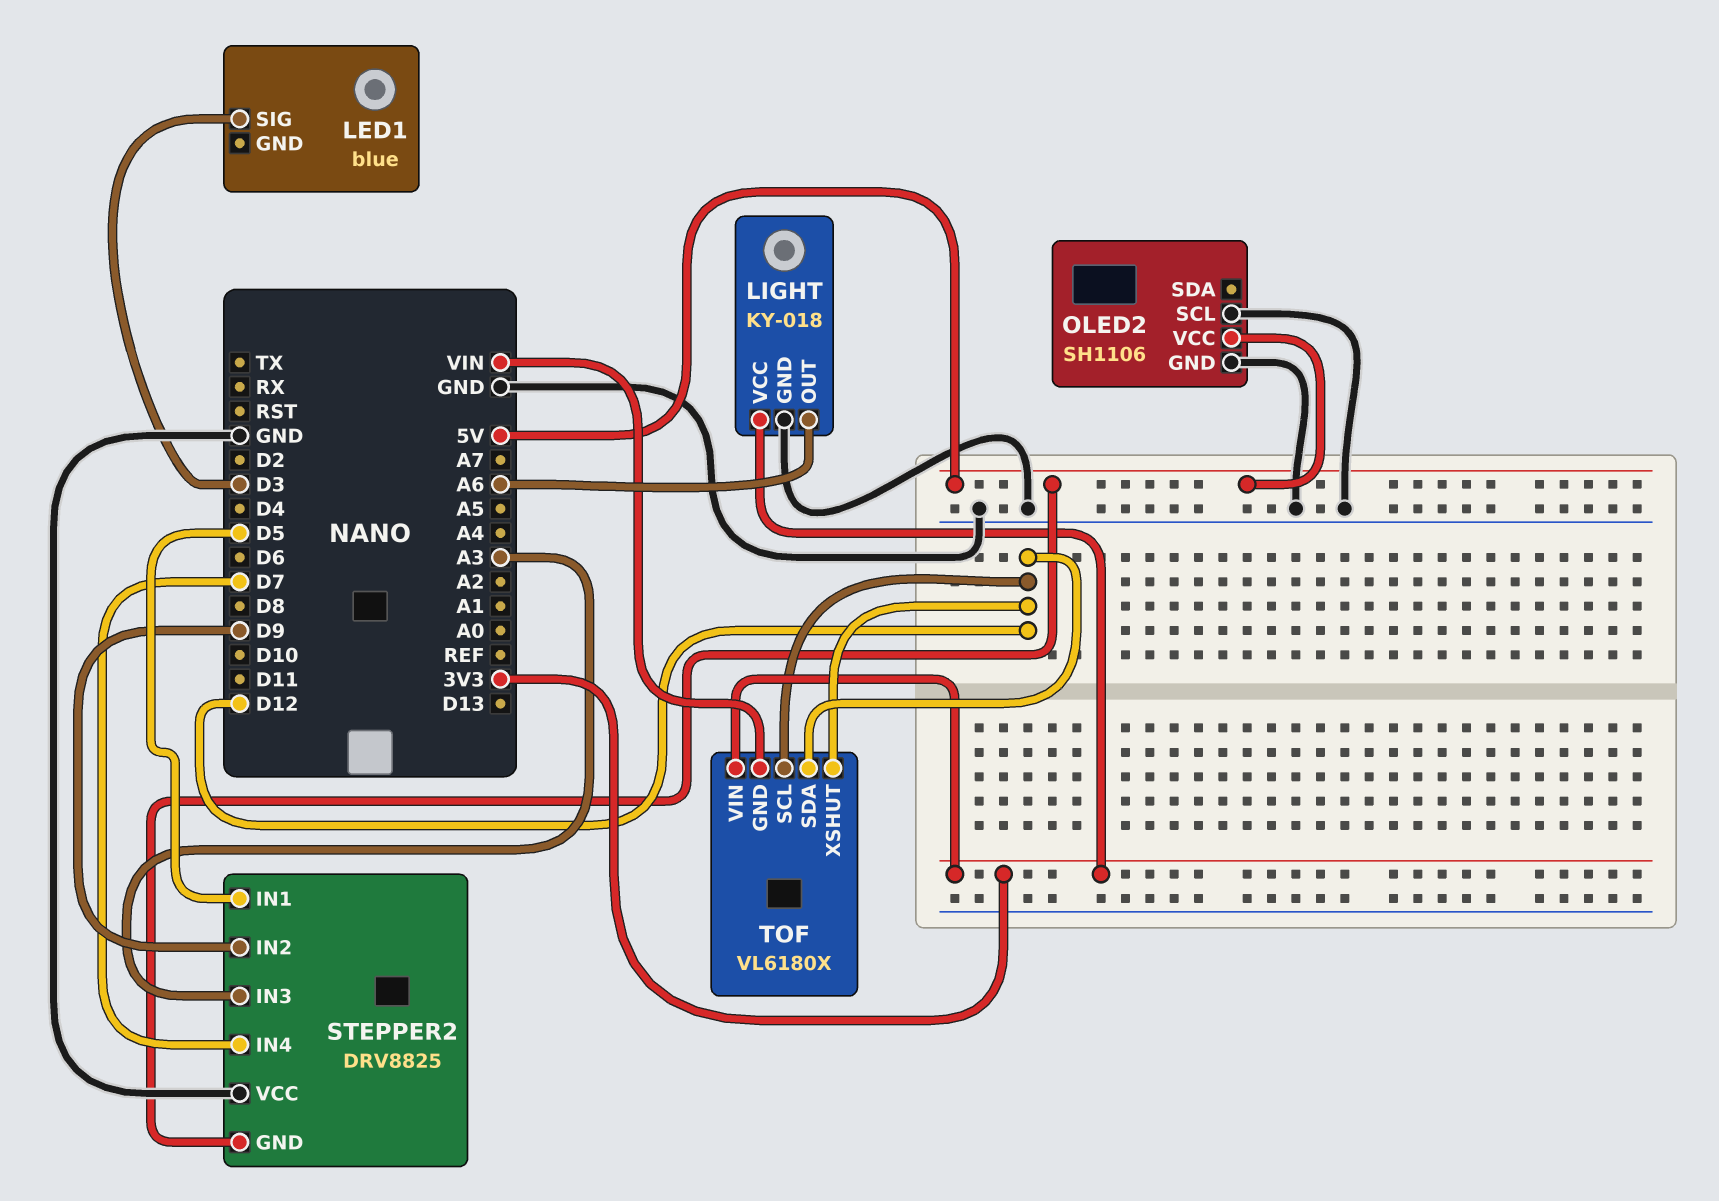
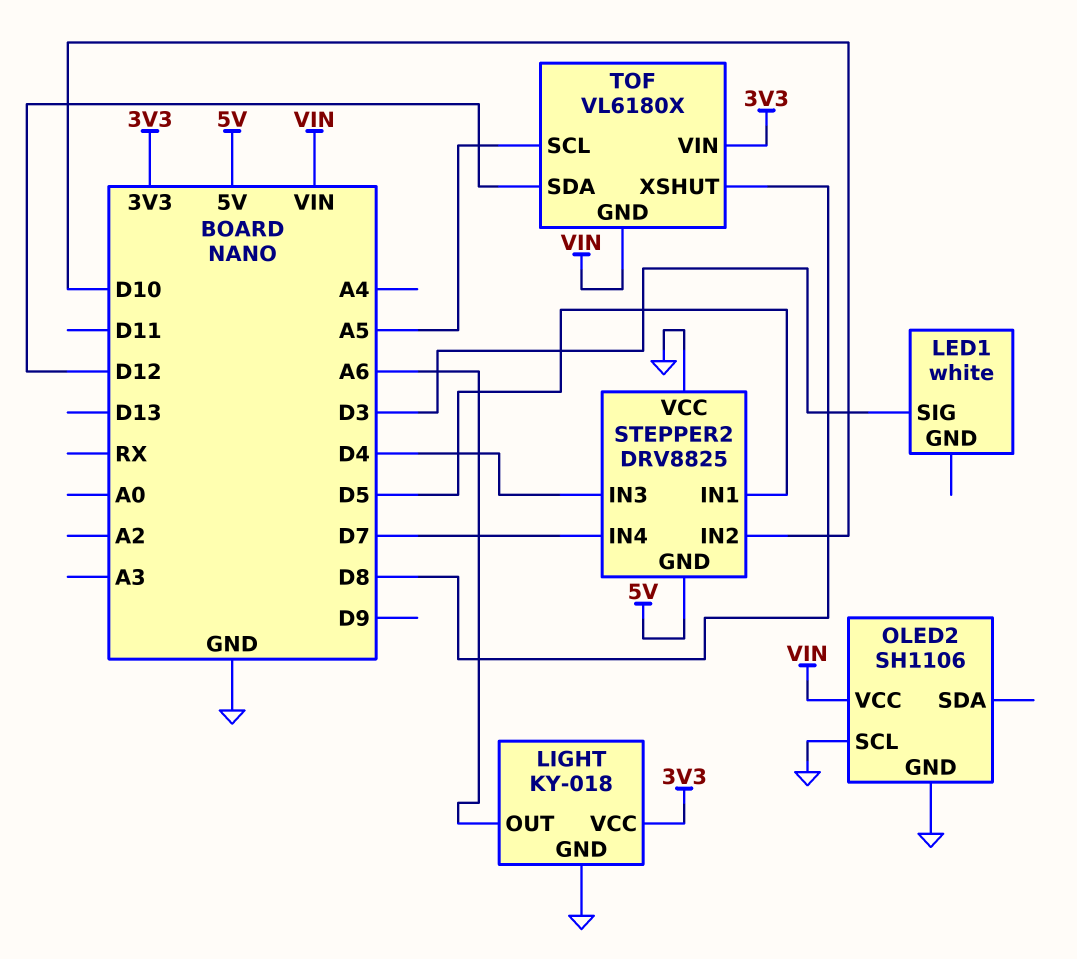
LED1: blue -> white
OLED2 pin VCC: 5V -> VIN
STEPPER2 pin IN2: D9 -> D10
STEPPER2 pin IN3: A3 -> D4
TOF pin SCL: D12 -> A5
TOF pin XSHUT: D12 -> D8

